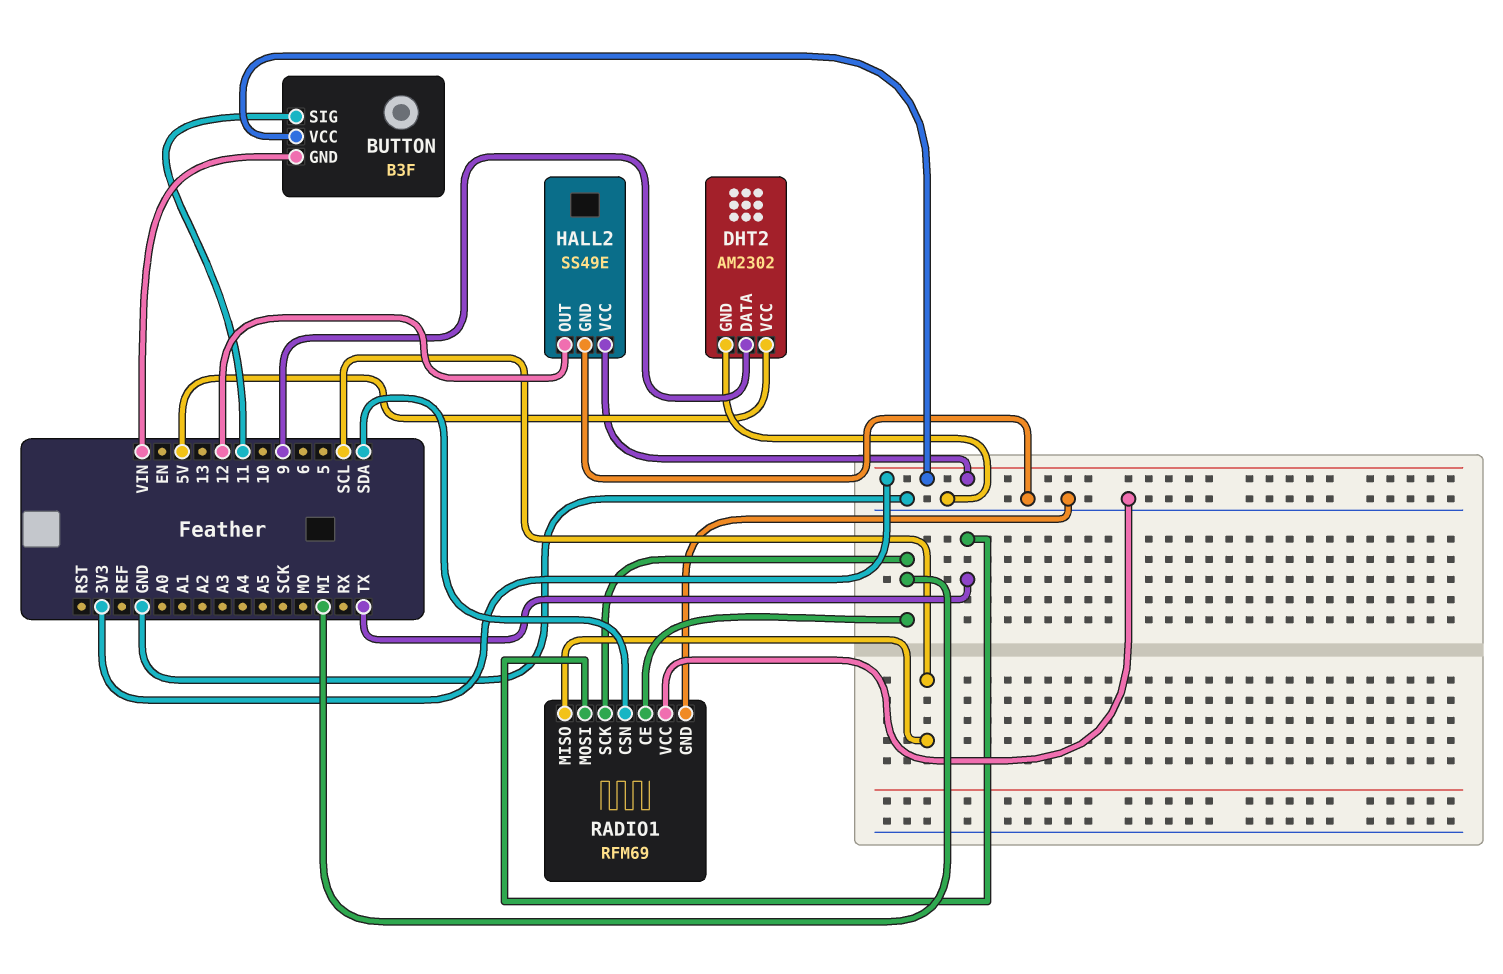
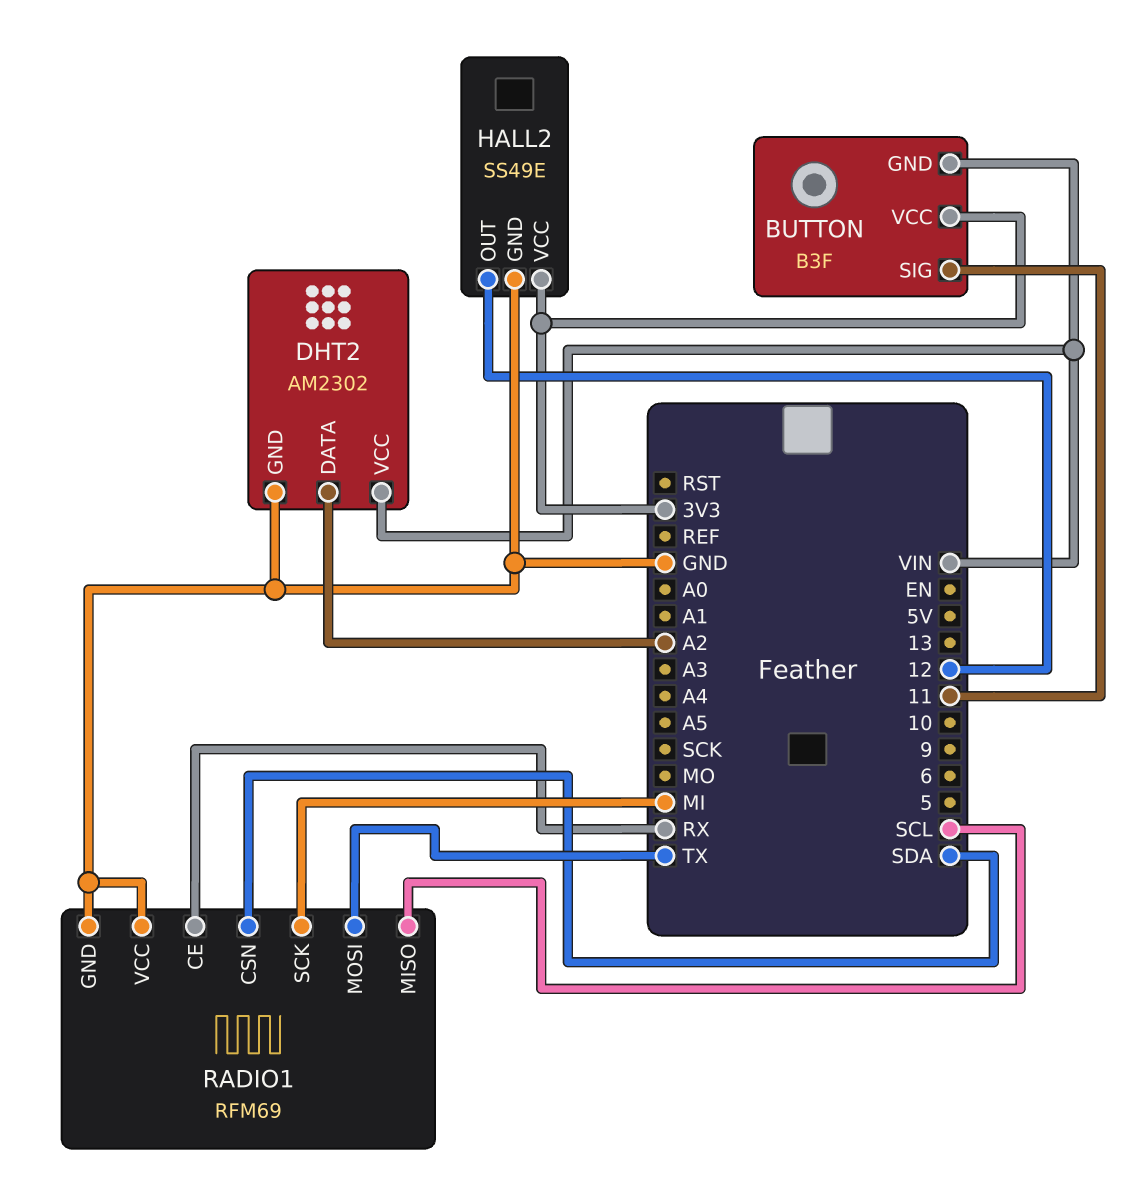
DHT2 pin DATA: 9 -> A2
DHT2 pin VCC: 5V -> VIN
RADIO1 pin CE: MI -> RX

